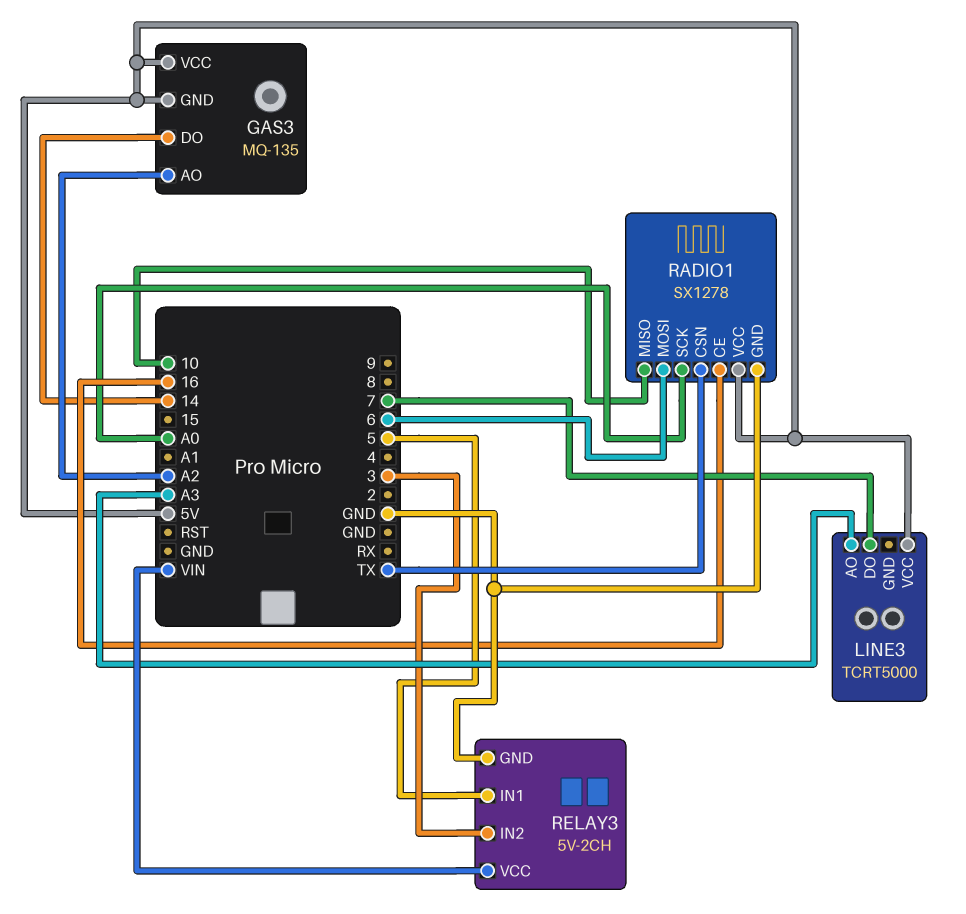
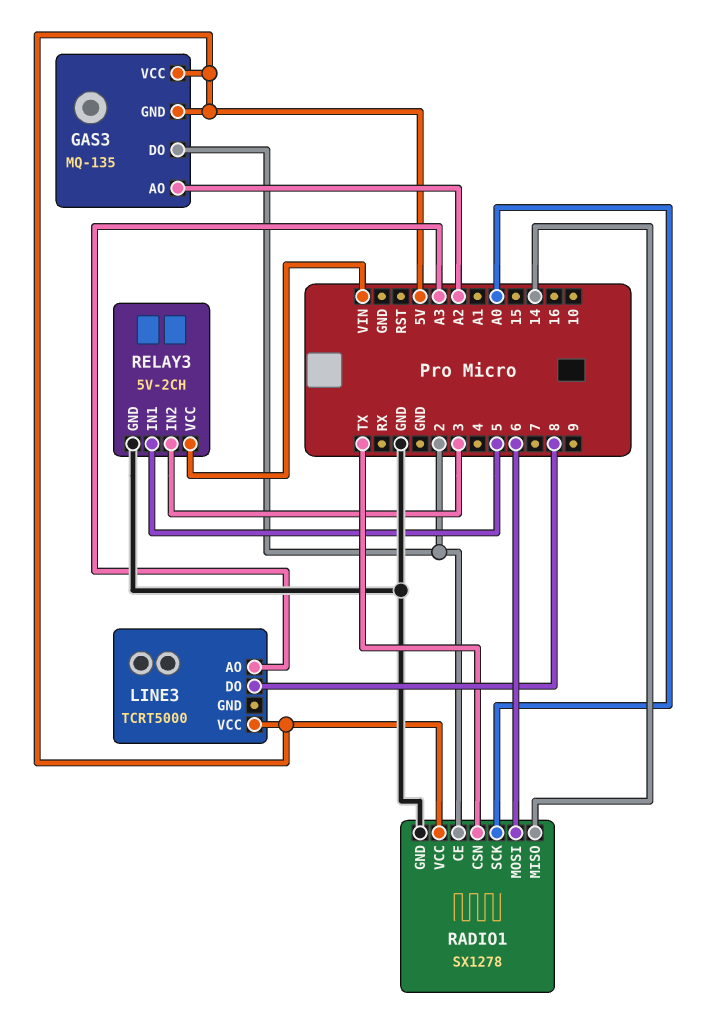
GAS3 pin DO: 14 -> 2
LINE3 pin DO: 7 -> 8
RADIO1 pin CE: 16 -> 2
RADIO1 pin MISO: 10 -> 14

